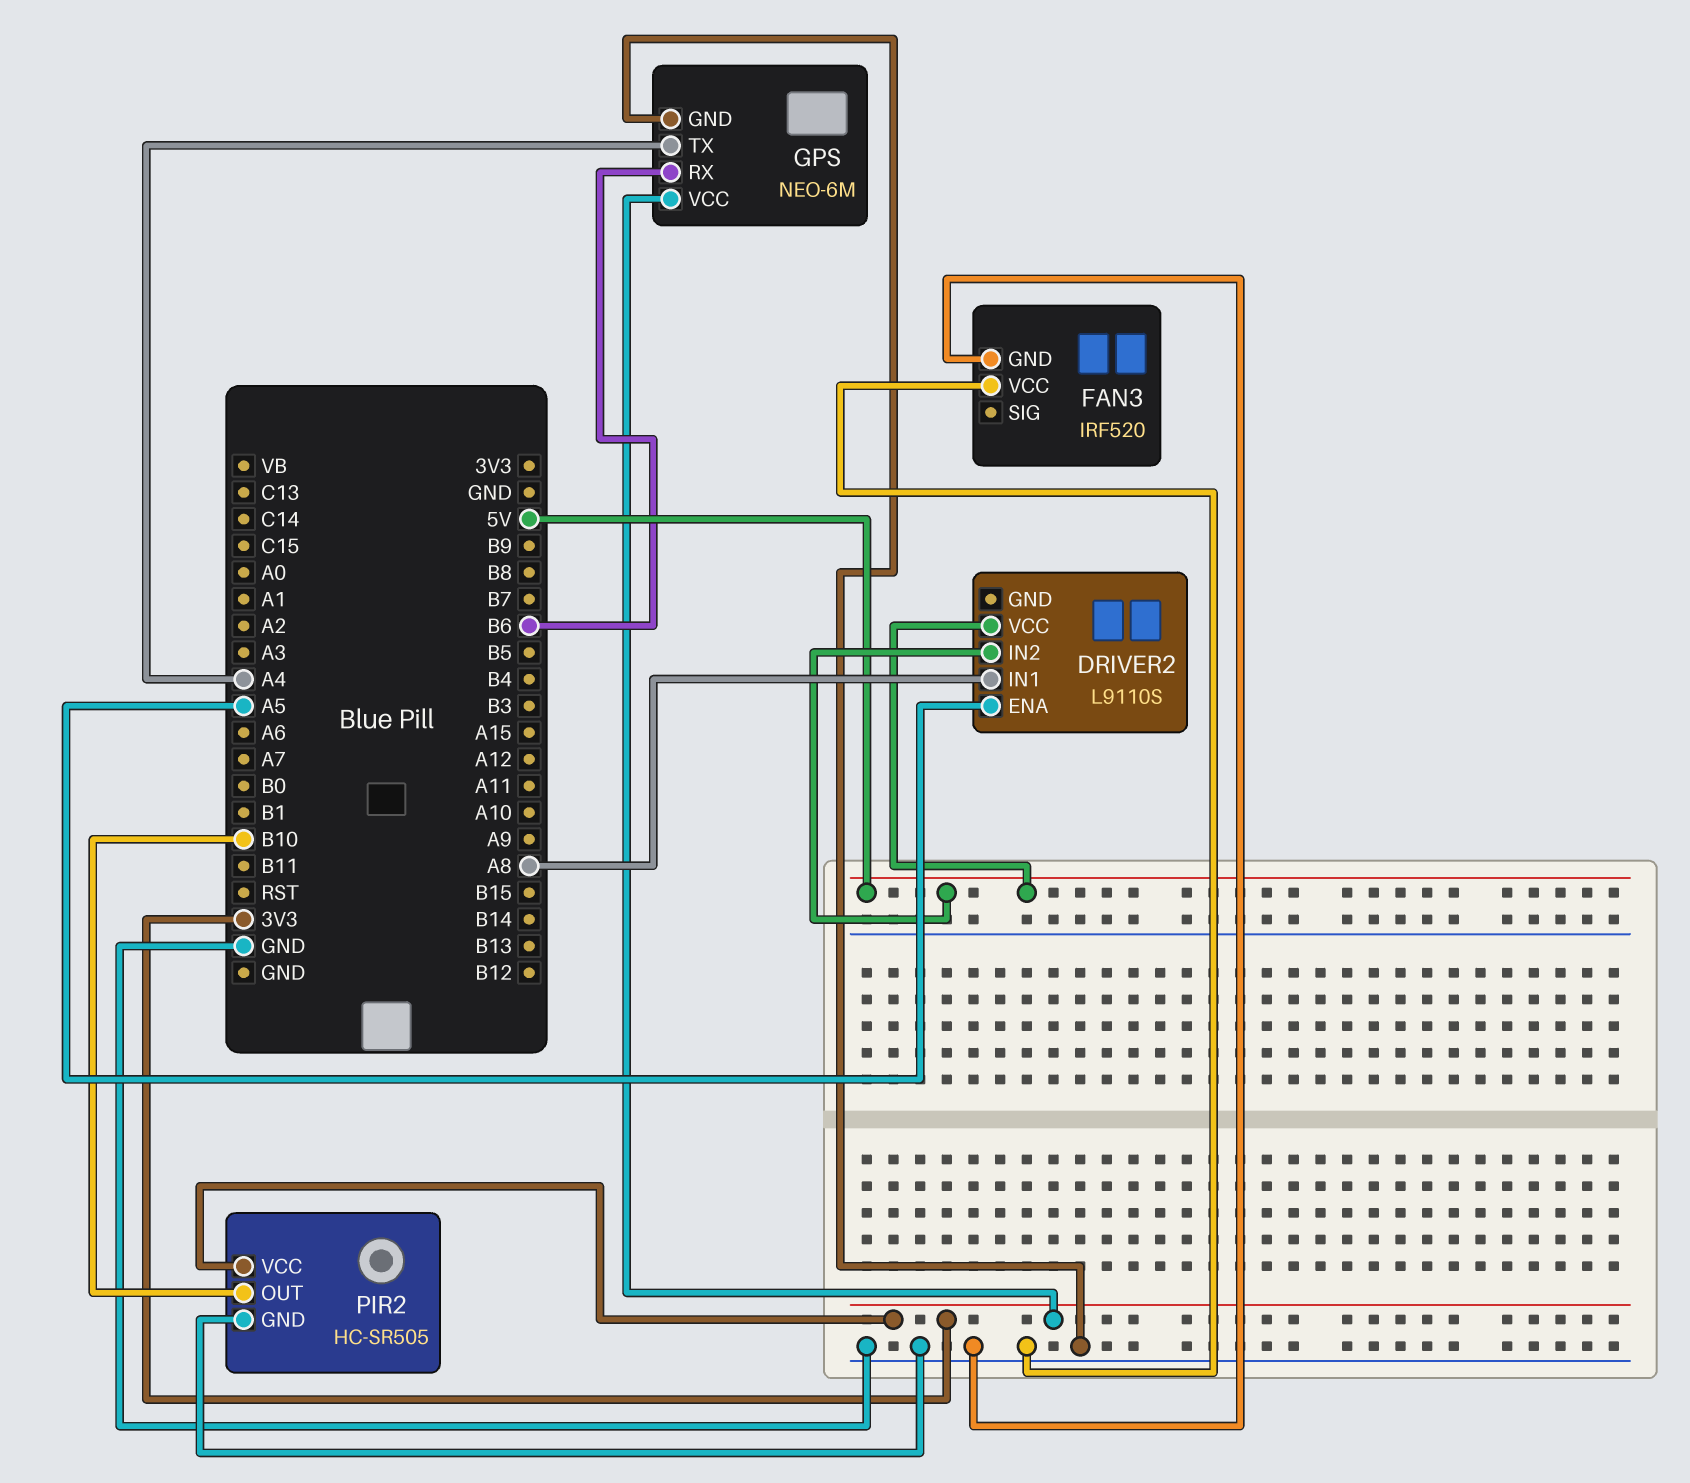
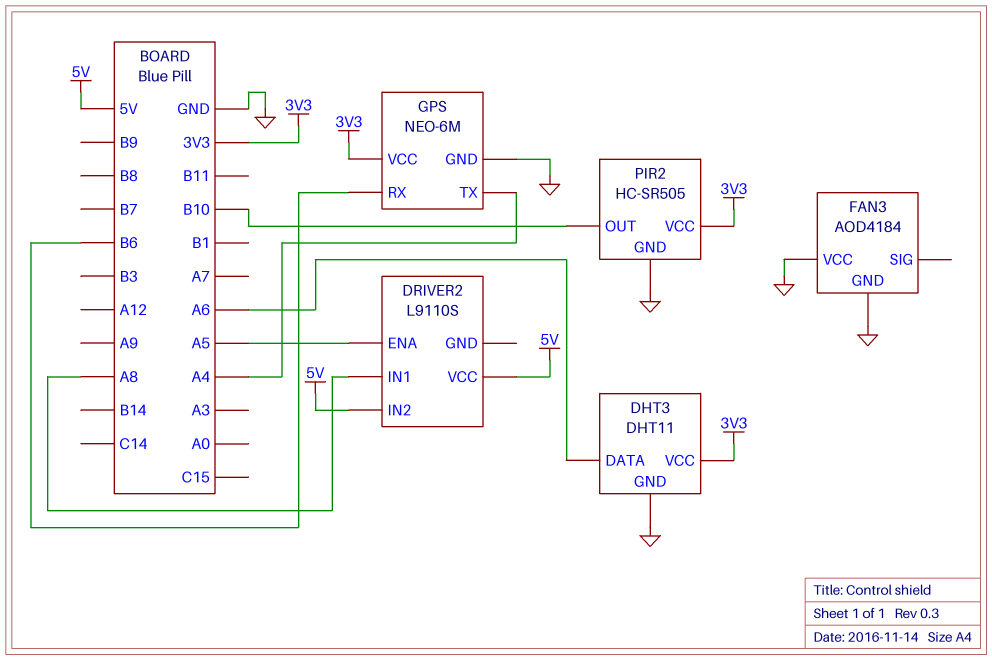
DHT3: none -> DHT11
DHT3 pin DATA: none -> A6
DHT3 pin GND: none -> GND
DHT3 pin VCC: none -> 3V3
FAN3: IRF520 -> AOD4184

